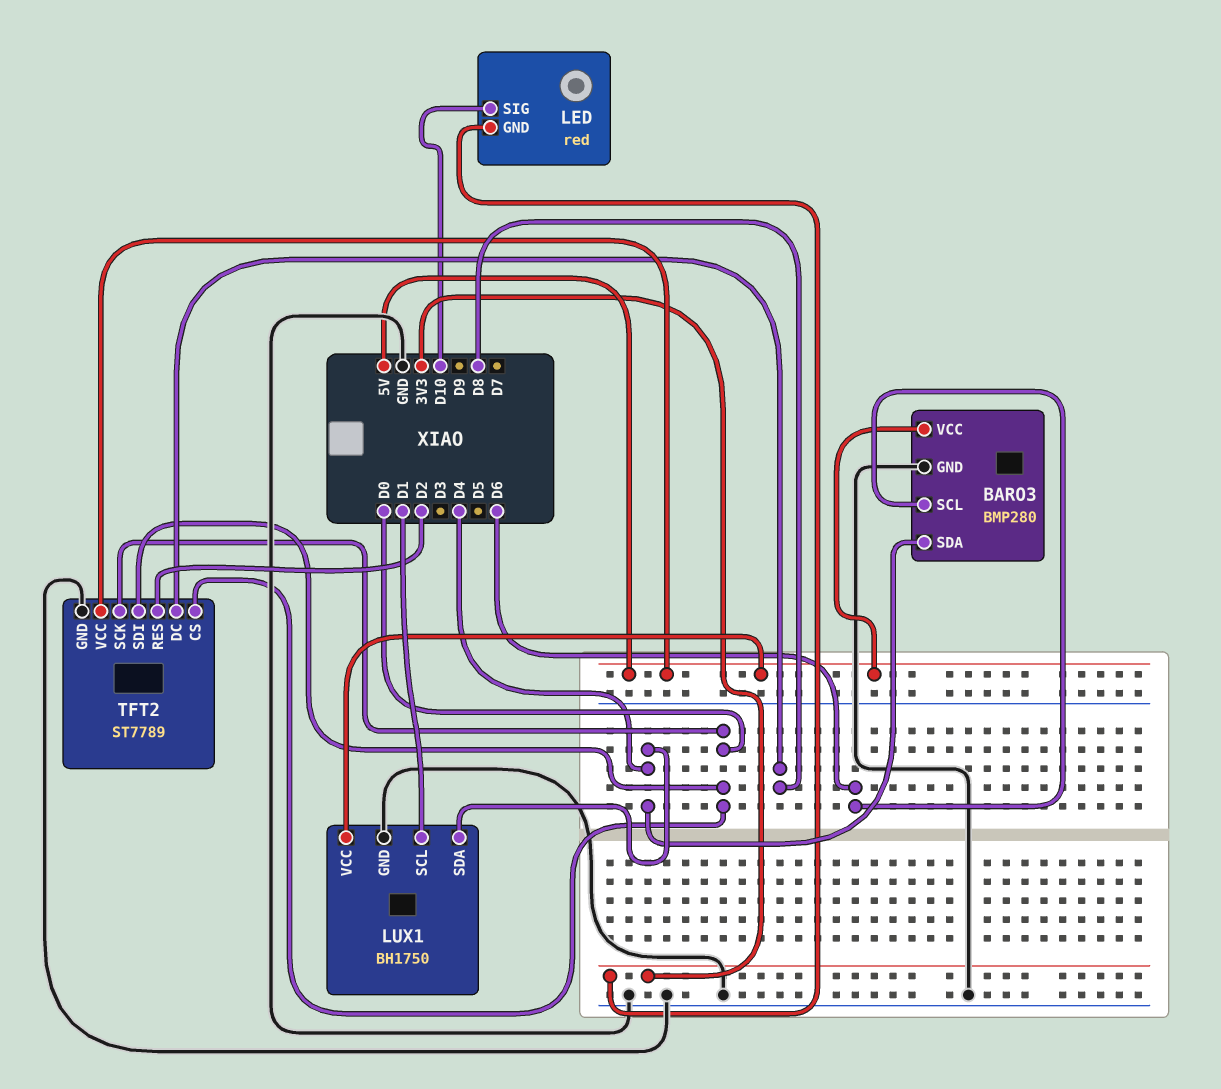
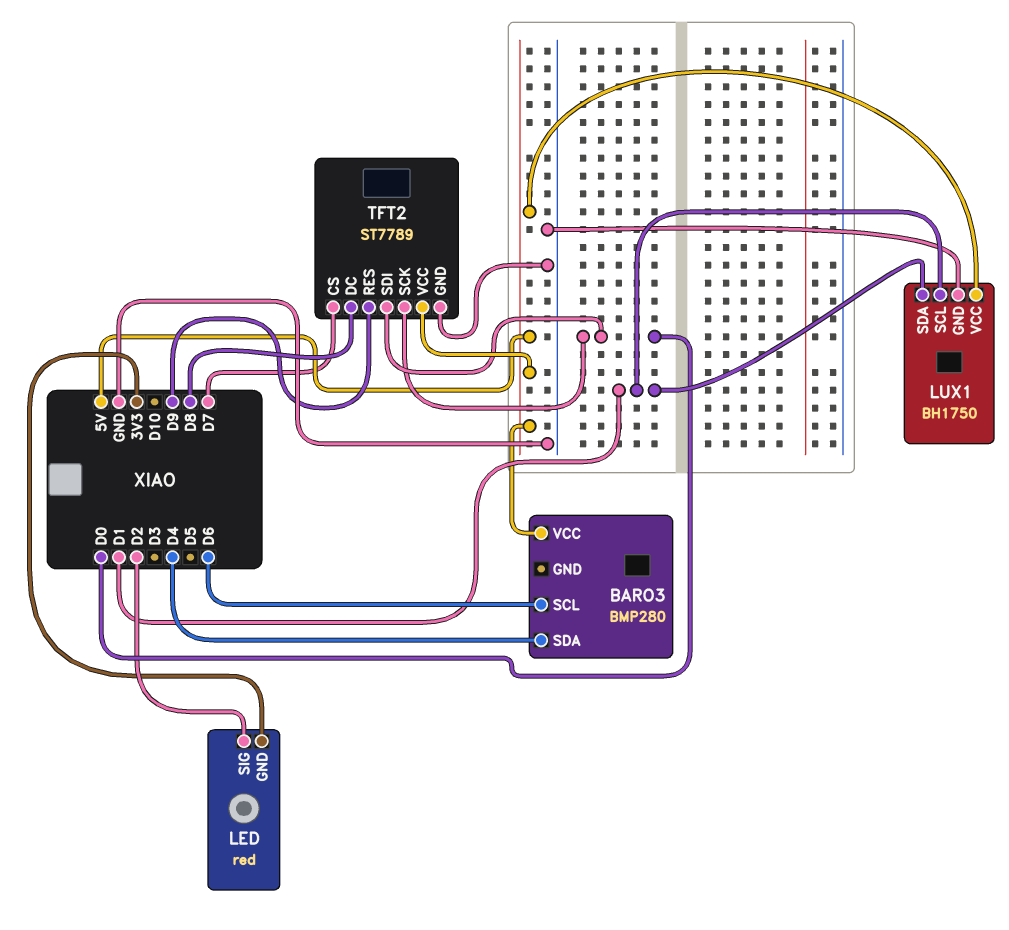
BARO3 pin GND: GND -> none
LED pin SIG: D10 -> D2
LUX1 pin SDA: D4 -> D1
TFT2 pin CS: D0 -> D7
TFT2 pin RES: D2 -> D9

